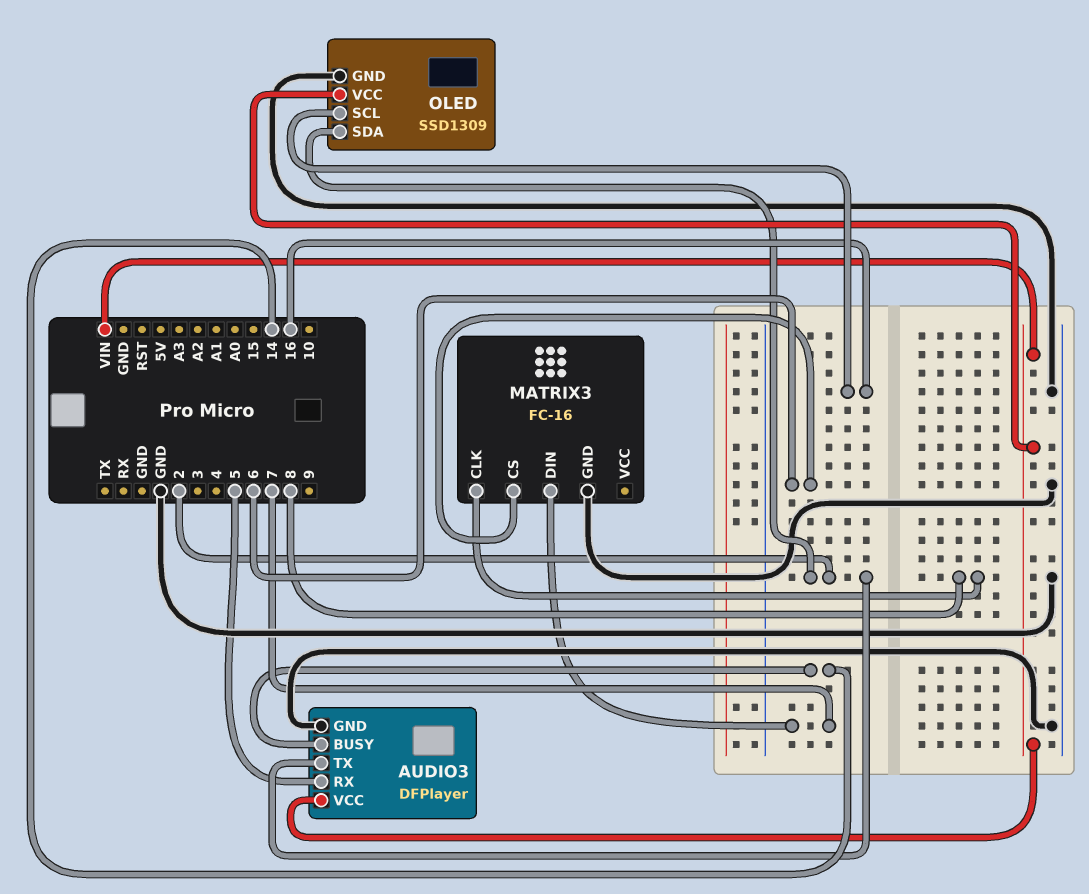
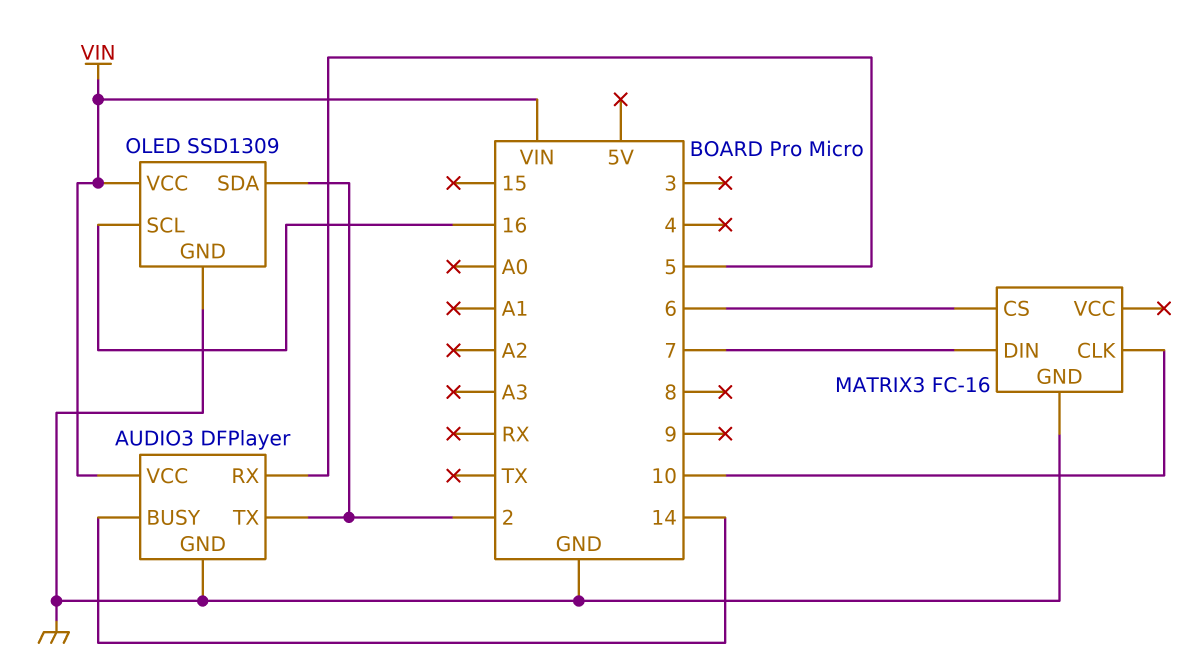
MATRIX3 pin CLK: 8 -> 10

